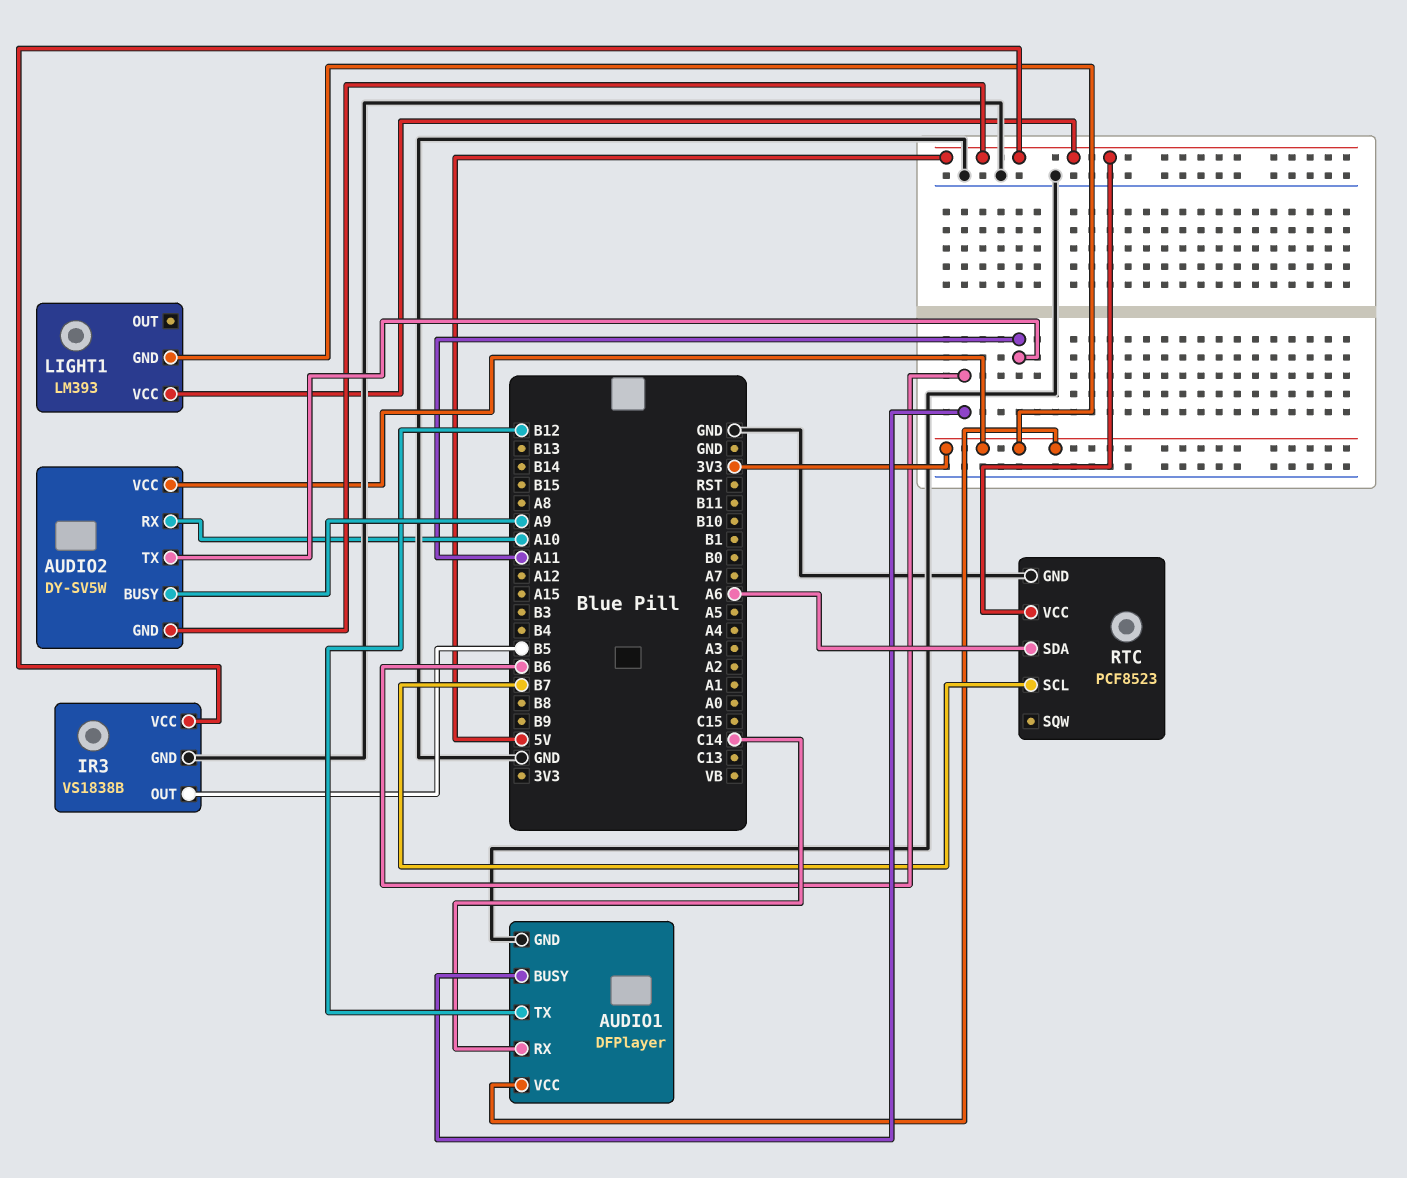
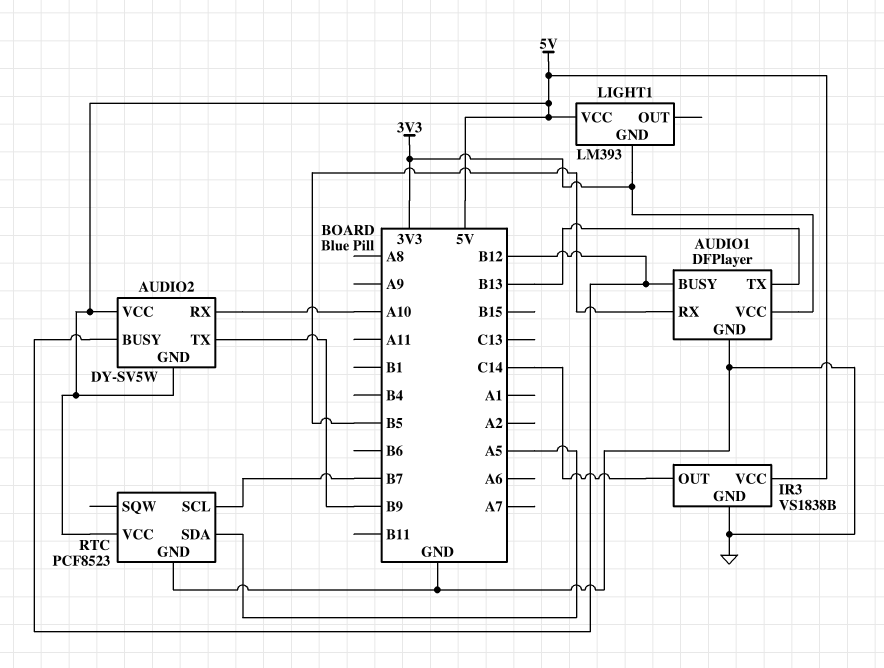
AUDIO1 pin BUSY: B6 -> B12
AUDIO1 pin RX: C14 -> B5
AUDIO1 pin TX: B12 -> B13
AUDIO2 pin BUSY: A9 -> B12
AUDIO2 pin TX: A11 -> B9
AUDIO2 pin VCC: 3V3 -> 5V
IR3 pin OUT: B5 -> C14
RTC pin SDA: A6 -> A5

